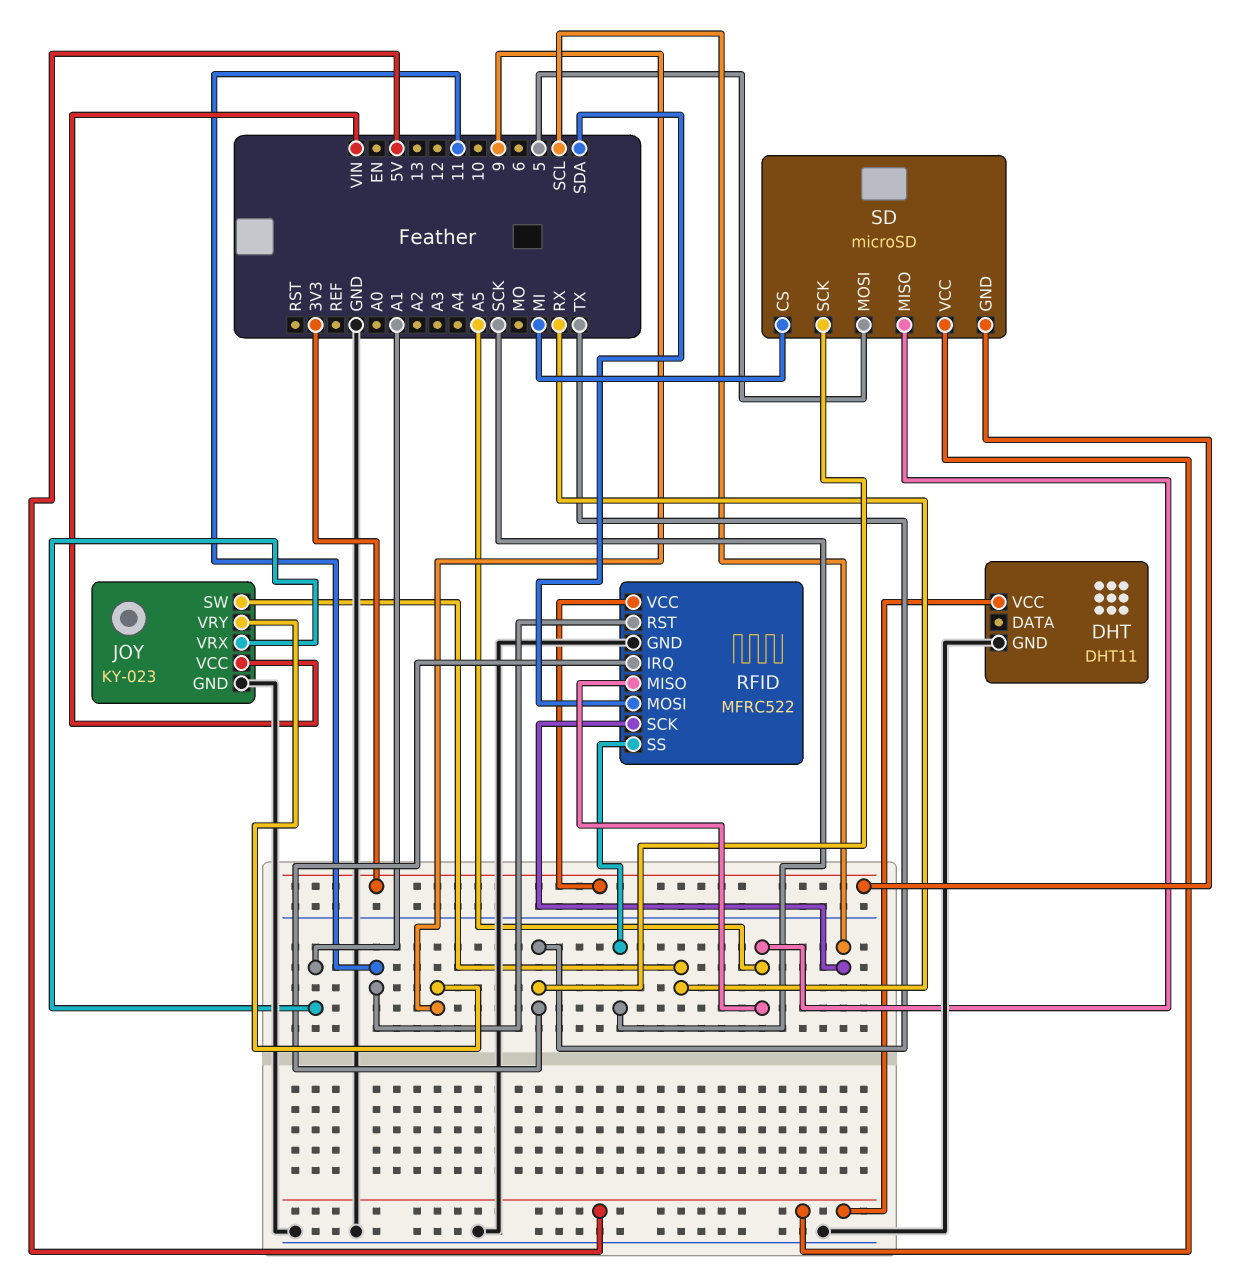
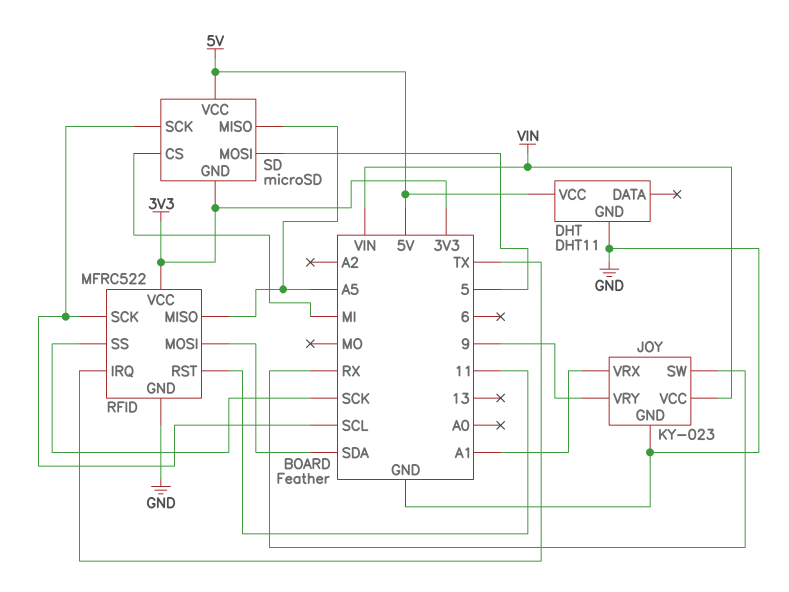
SD pin SCK: TX -> SCL

